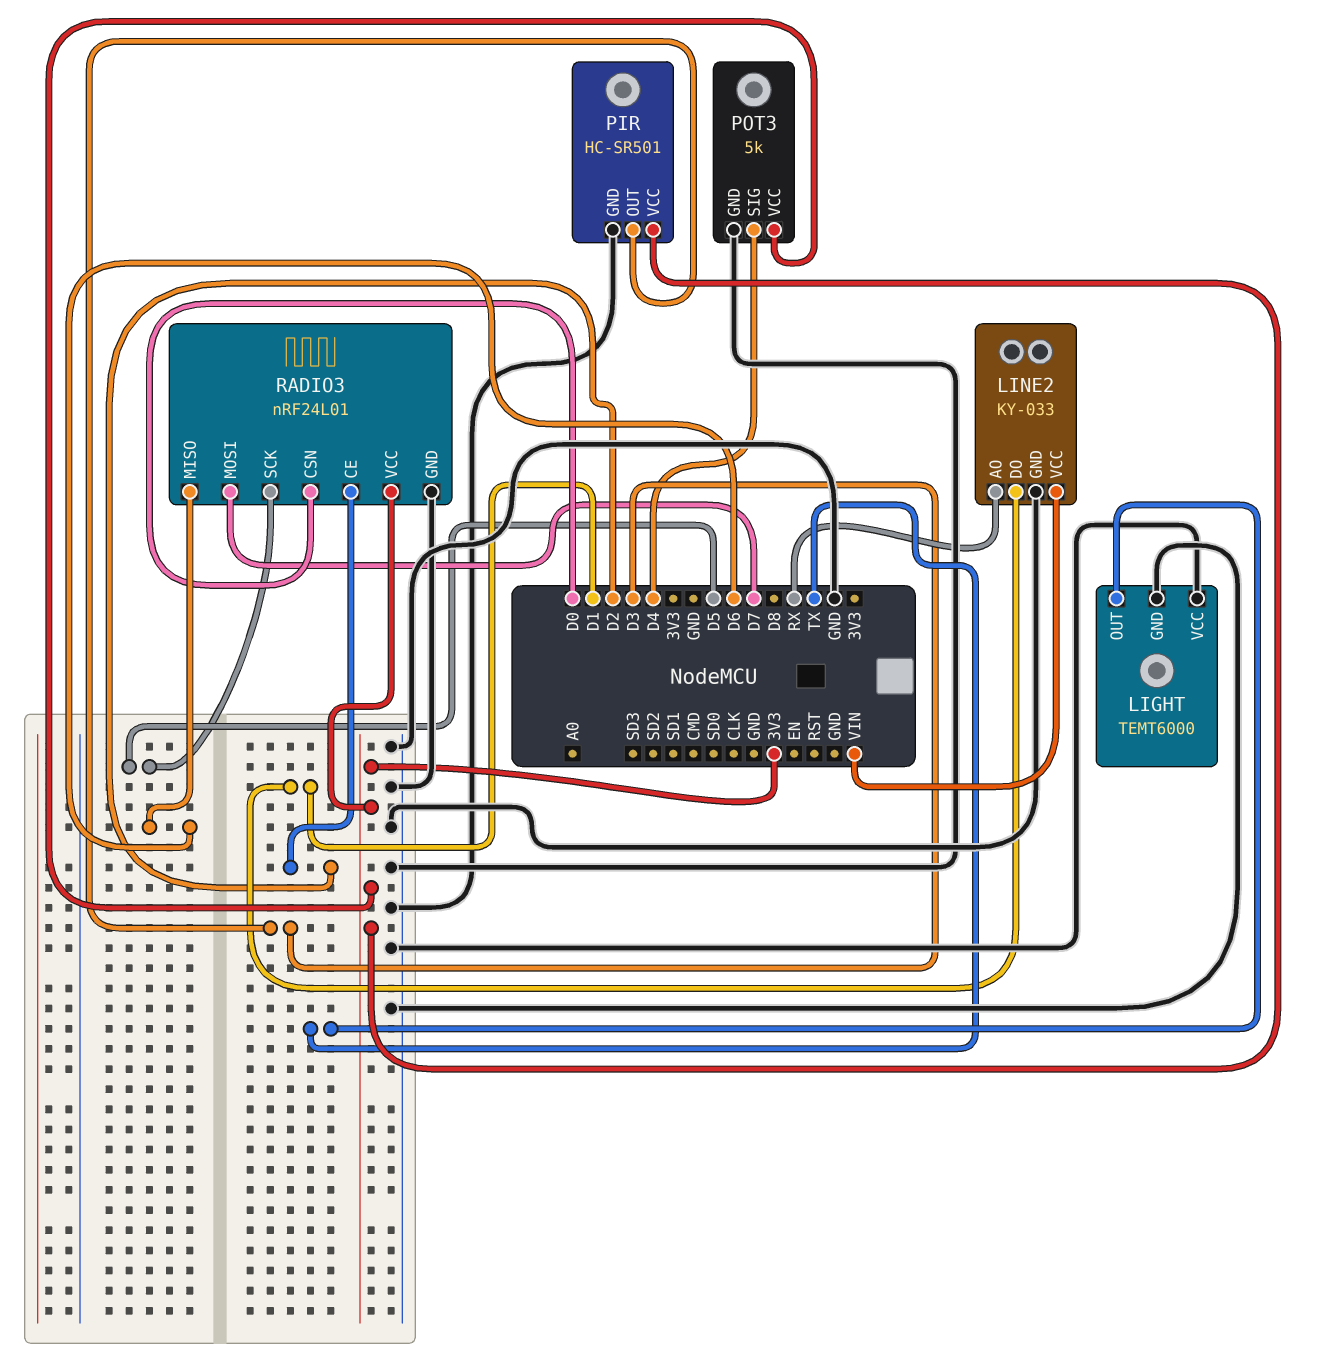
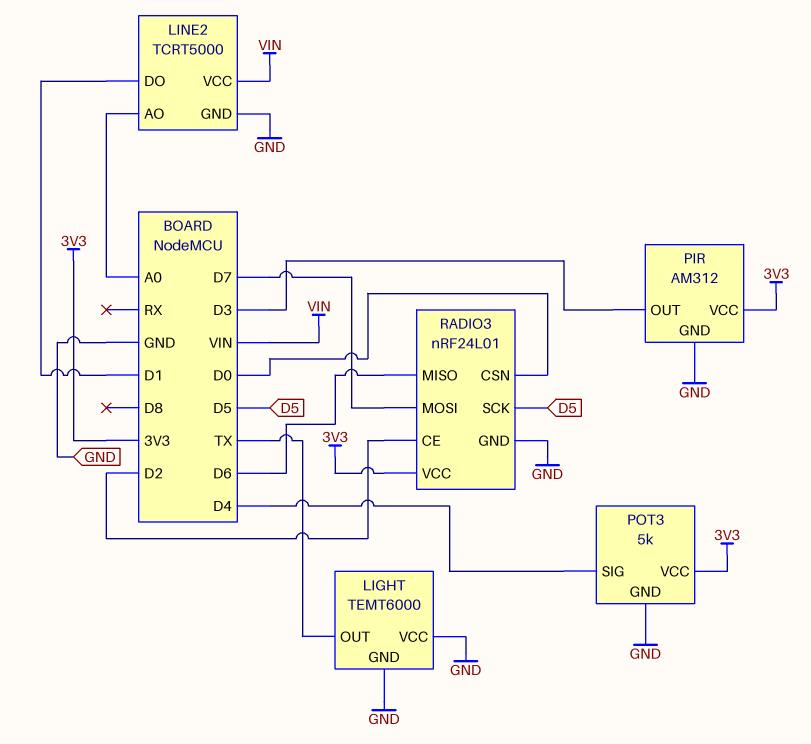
LINE2: KY-033 -> TCRT5000
LINE2 pin AO: RX -> A0
PIR: HC-SR501 -> AM312

